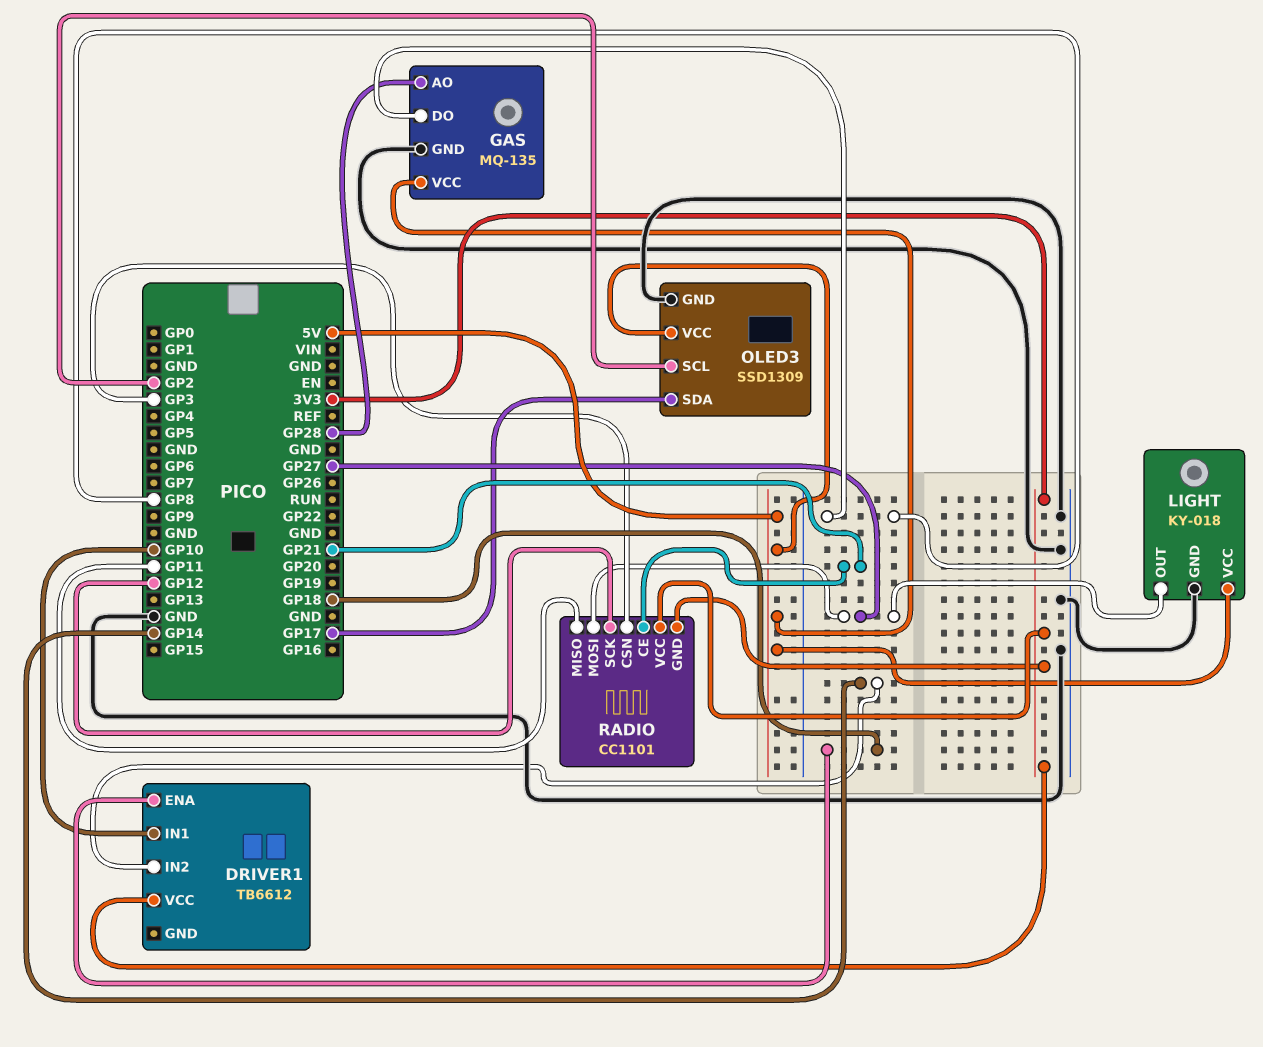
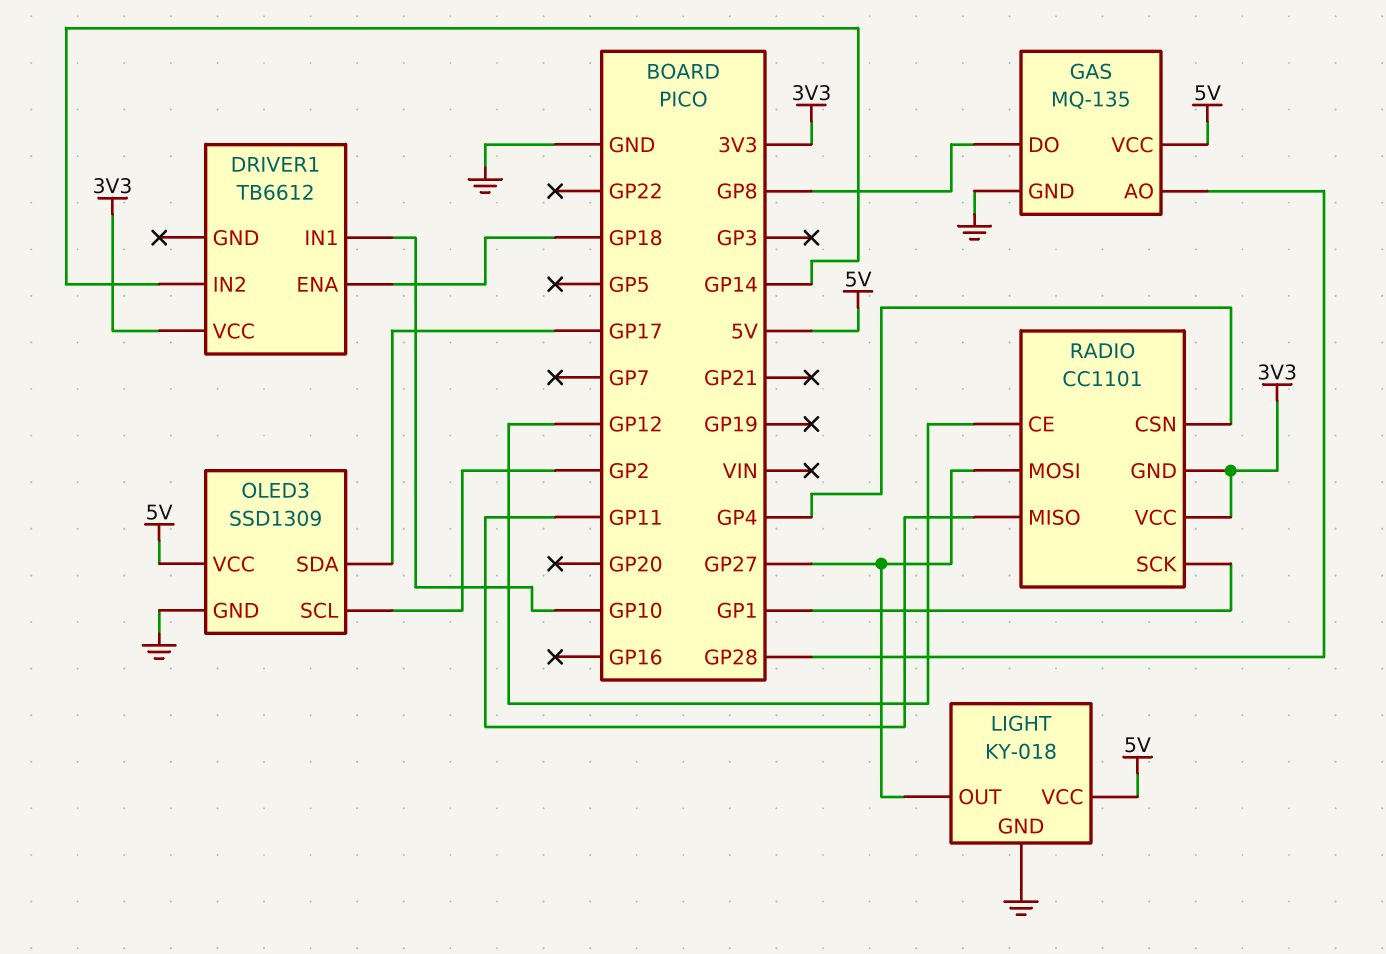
RADIO pin CE: GP21 -> GP12
RADIO pin CSN: GP3 -> GP4
RADIO pin SCK: GP12 -> GP1

